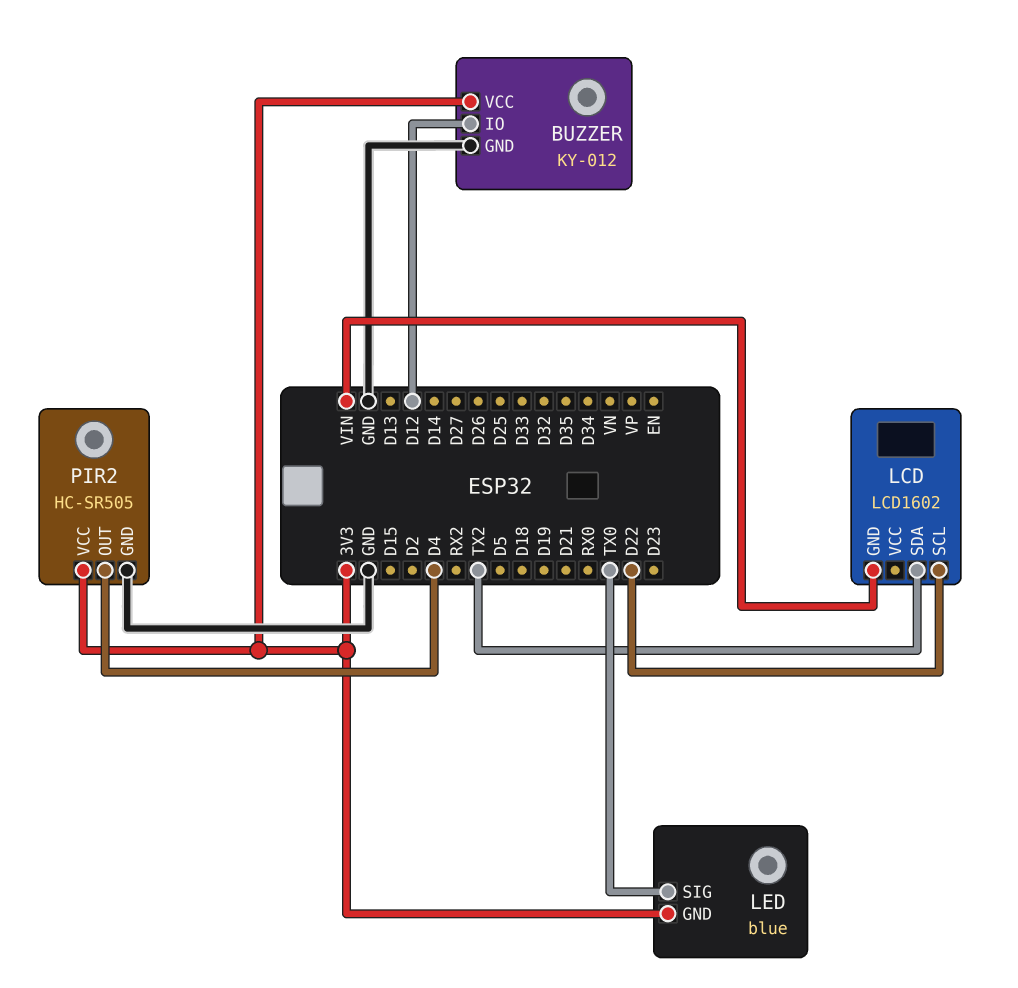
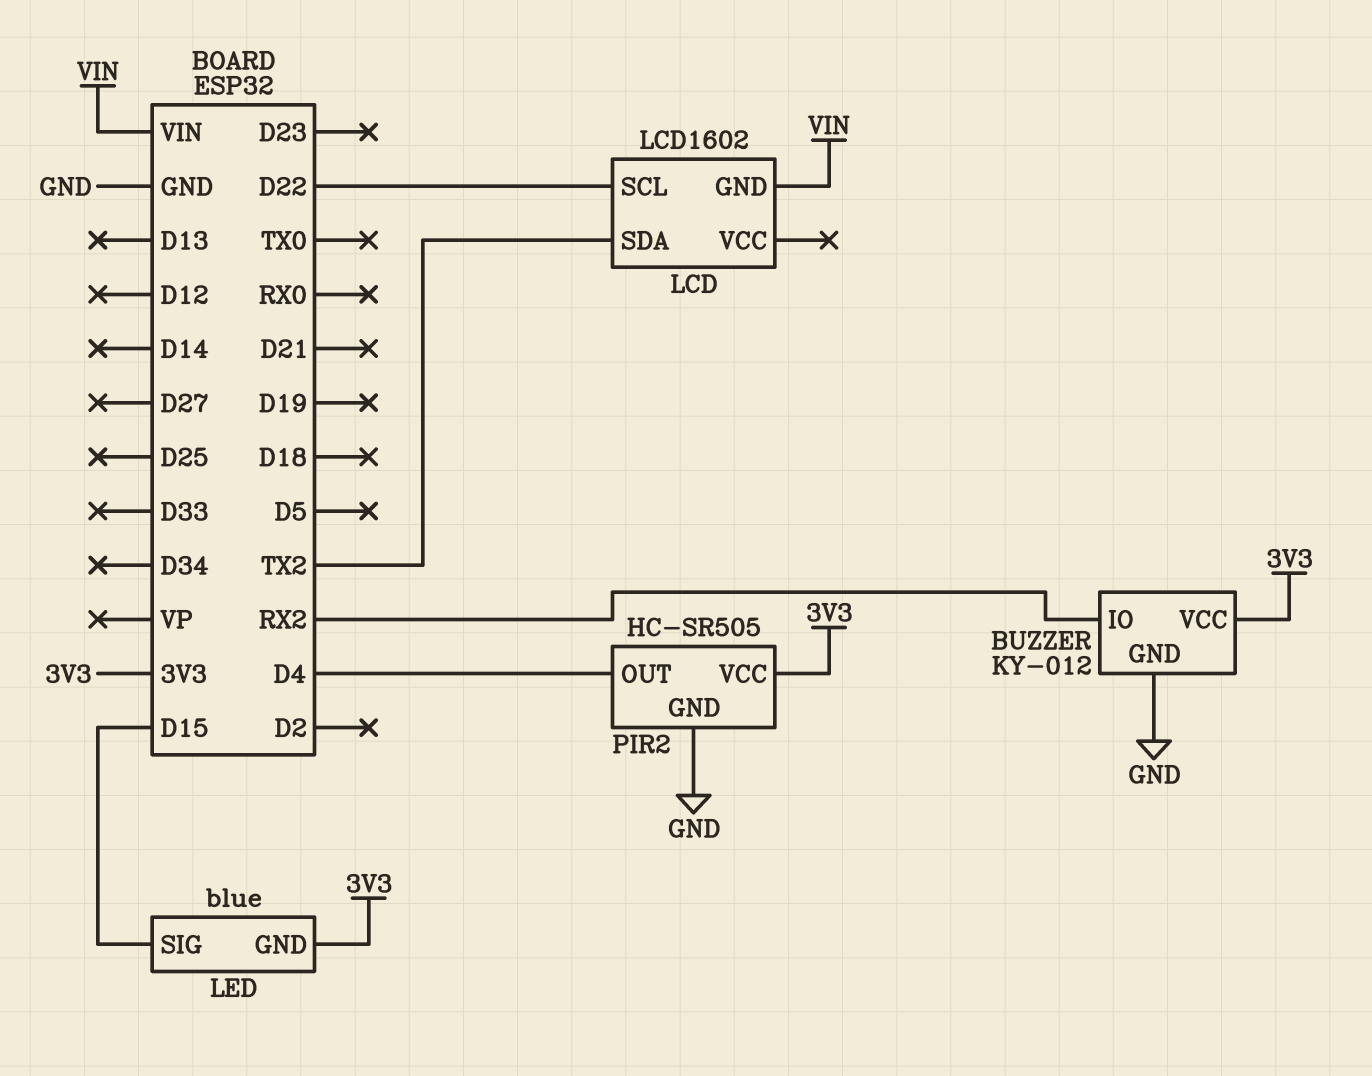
BUZZER pin IO: D12 -> RX2
LED pin SIG: TX0 -> D15

